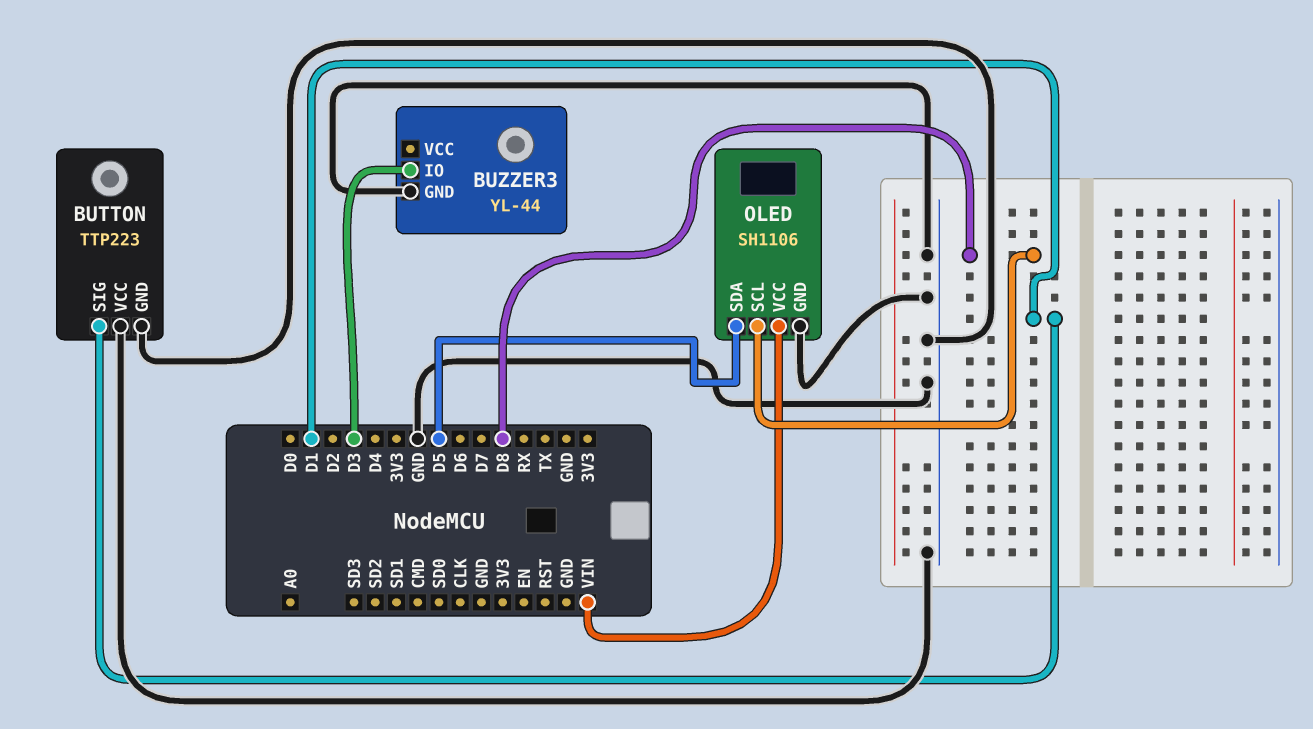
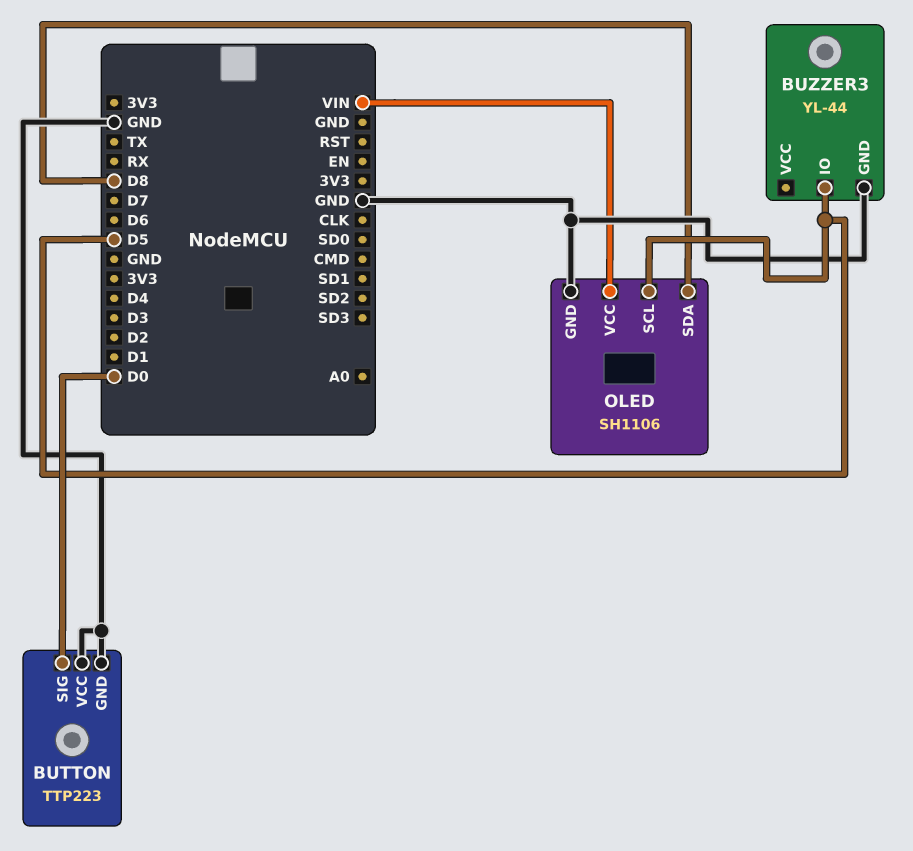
BUTTON pin SIG: D1 -> D0
BUZZER3 pin IO: D3 -> D5
OLED pin SCL: D8 -> D5
OLED pin SDA: D5 -> D8

